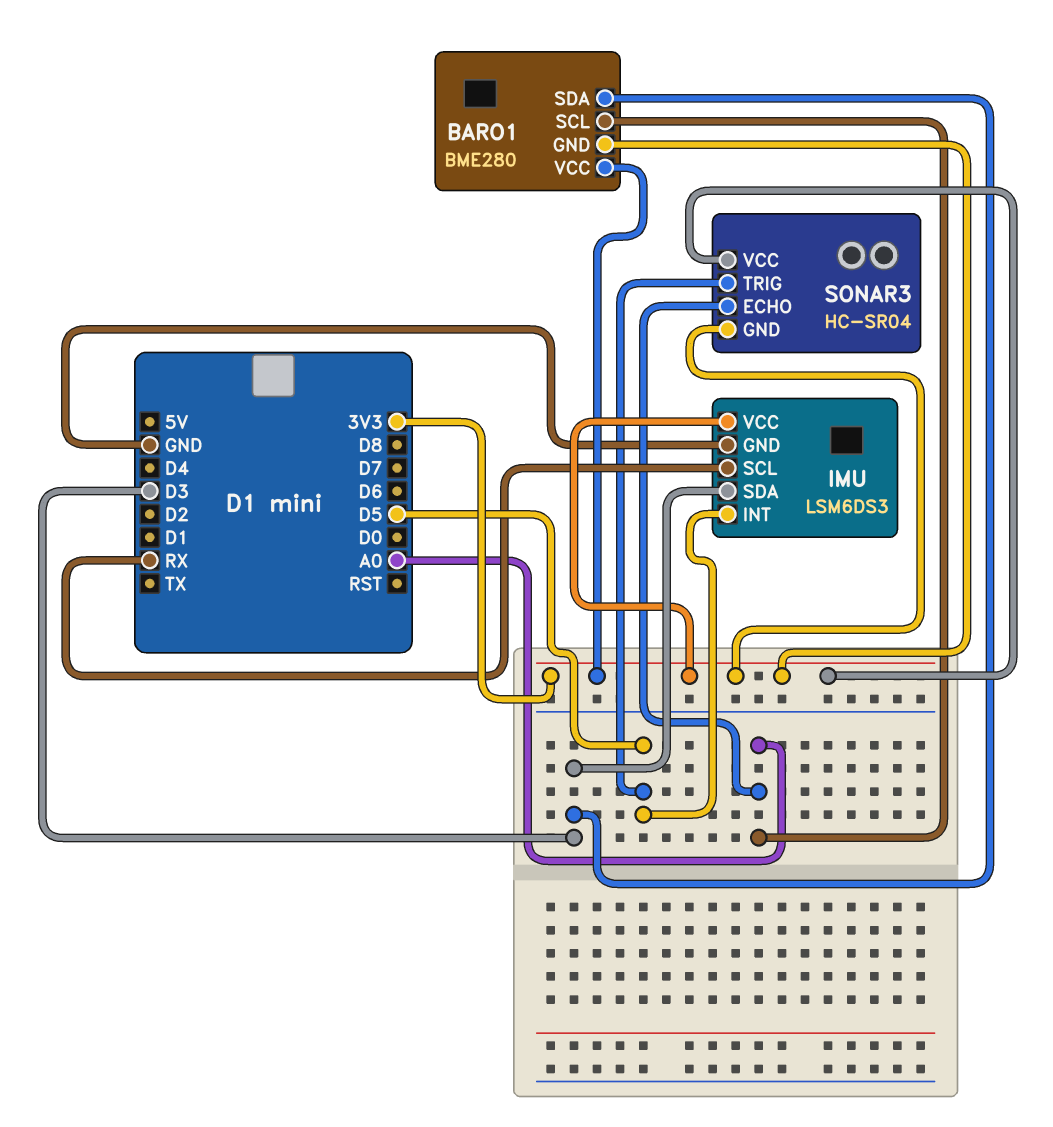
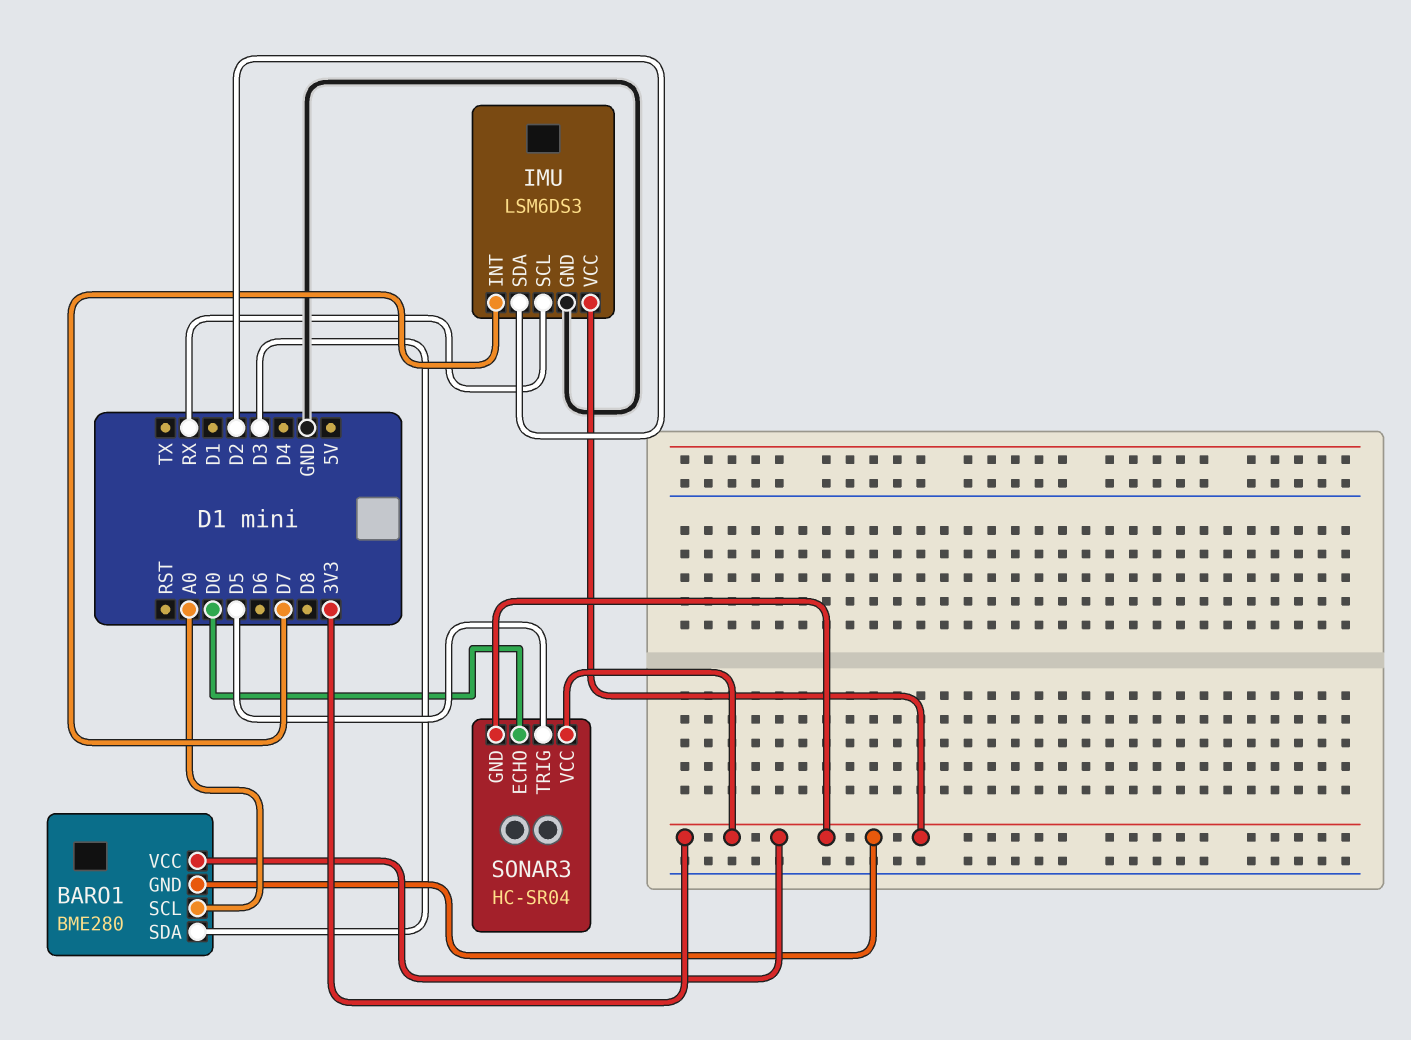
IMU pin INT: D5 -> D7
IMU pin SDA: D3 -> D2
SONAR3 pin ECHO: A0 -> D0

